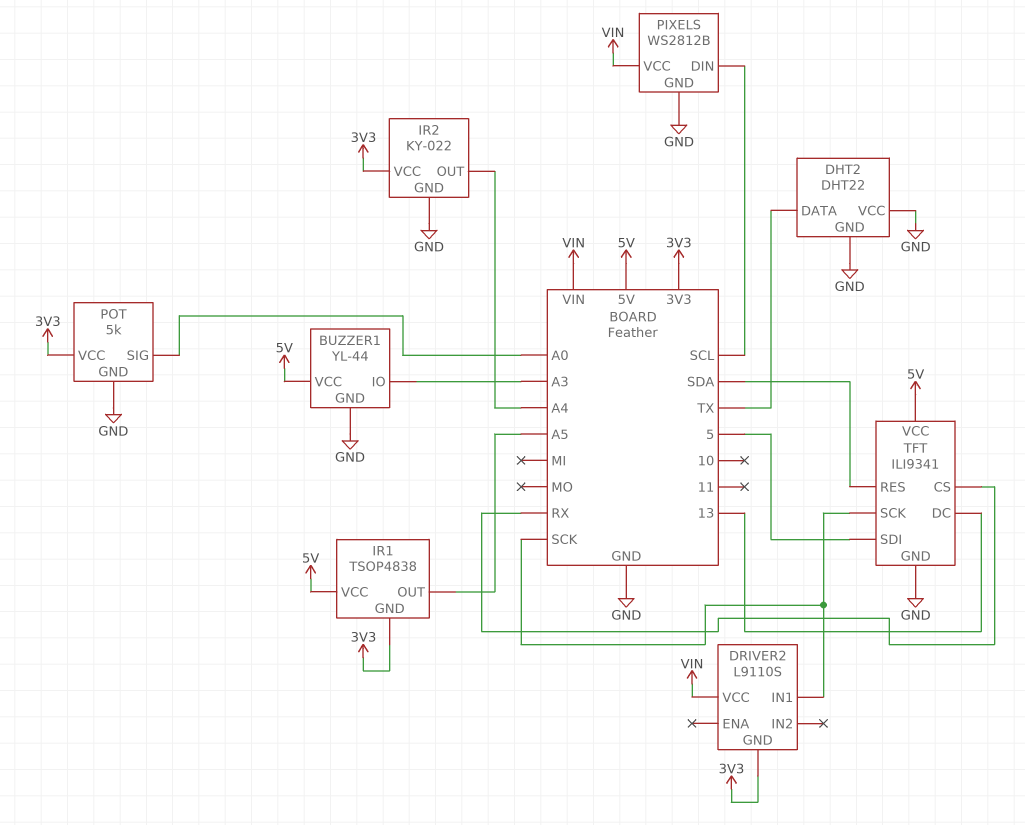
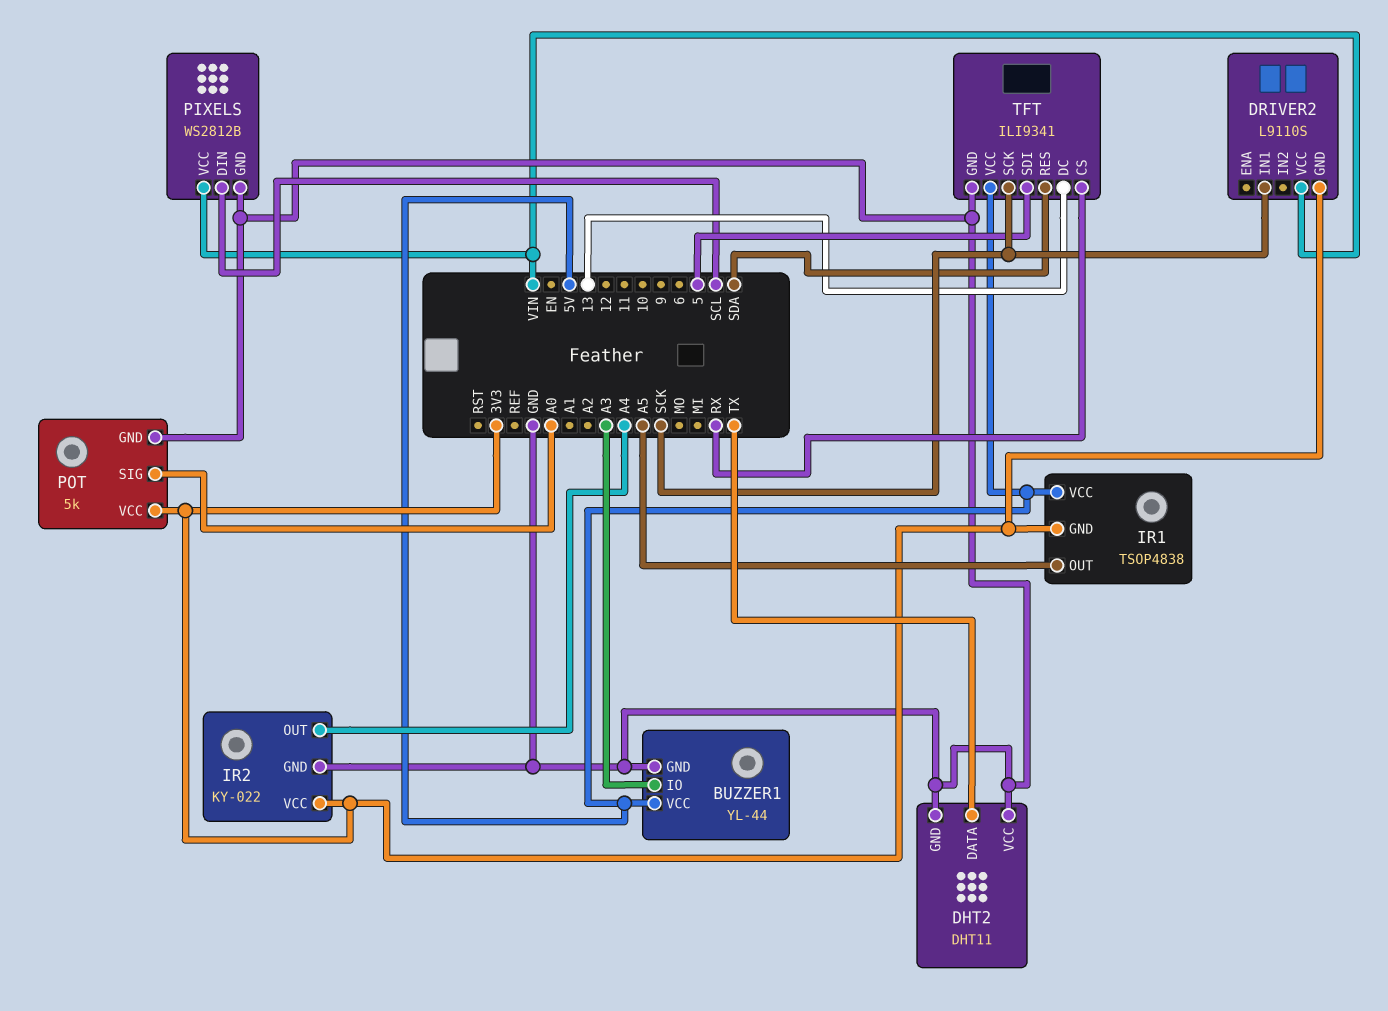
DHT2: DHT22 -> DHT11

